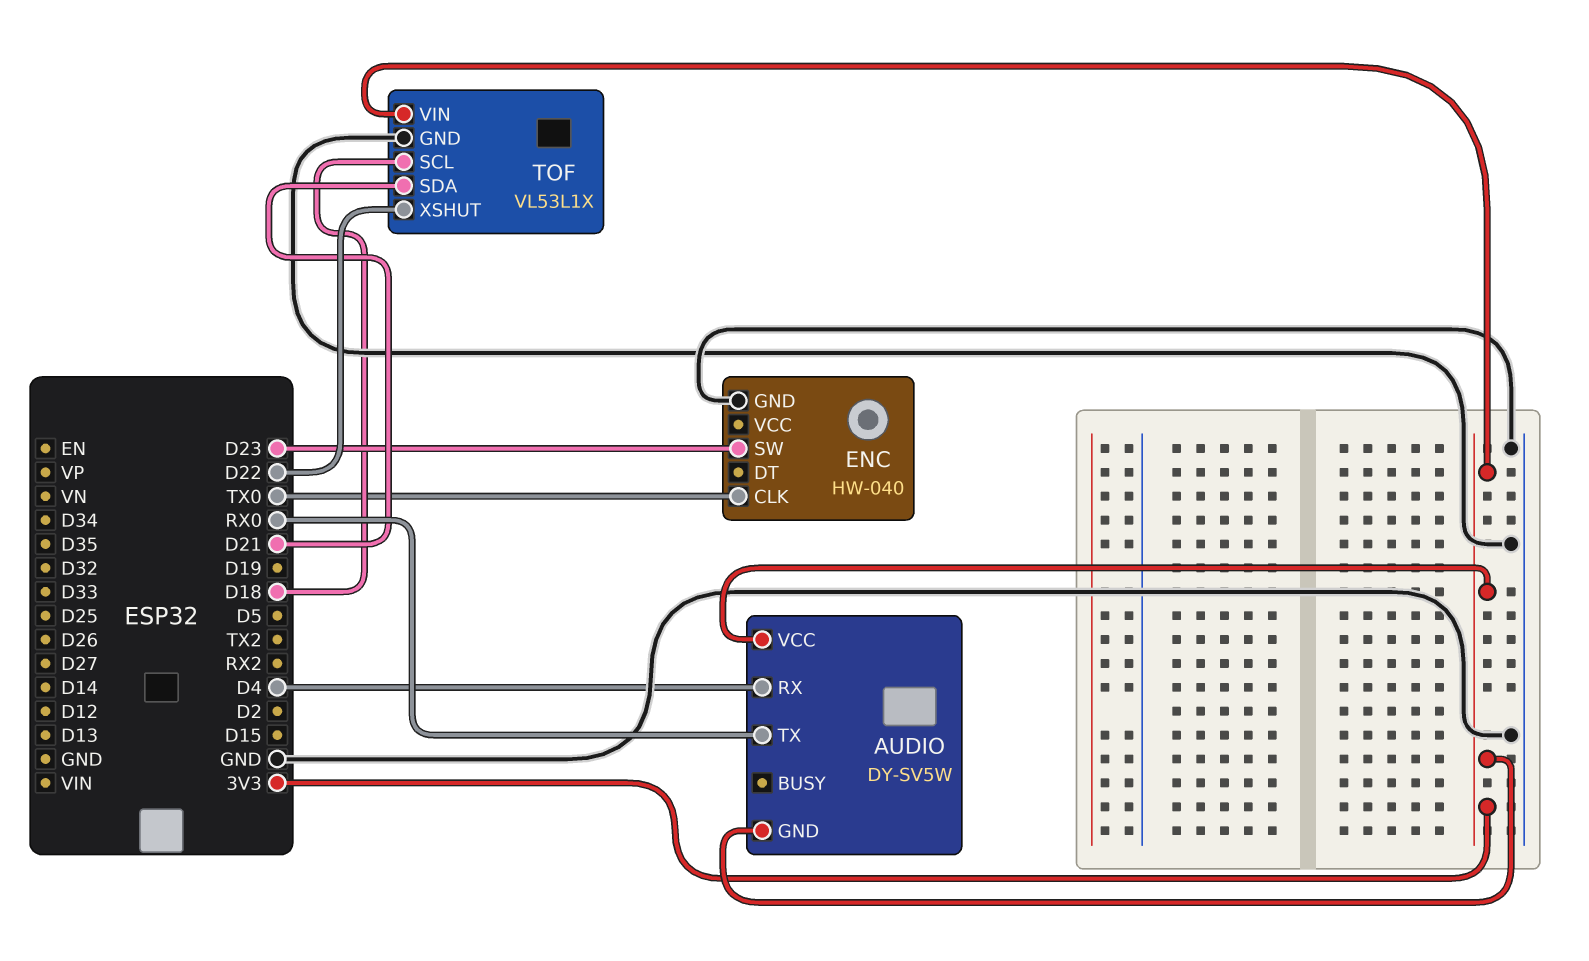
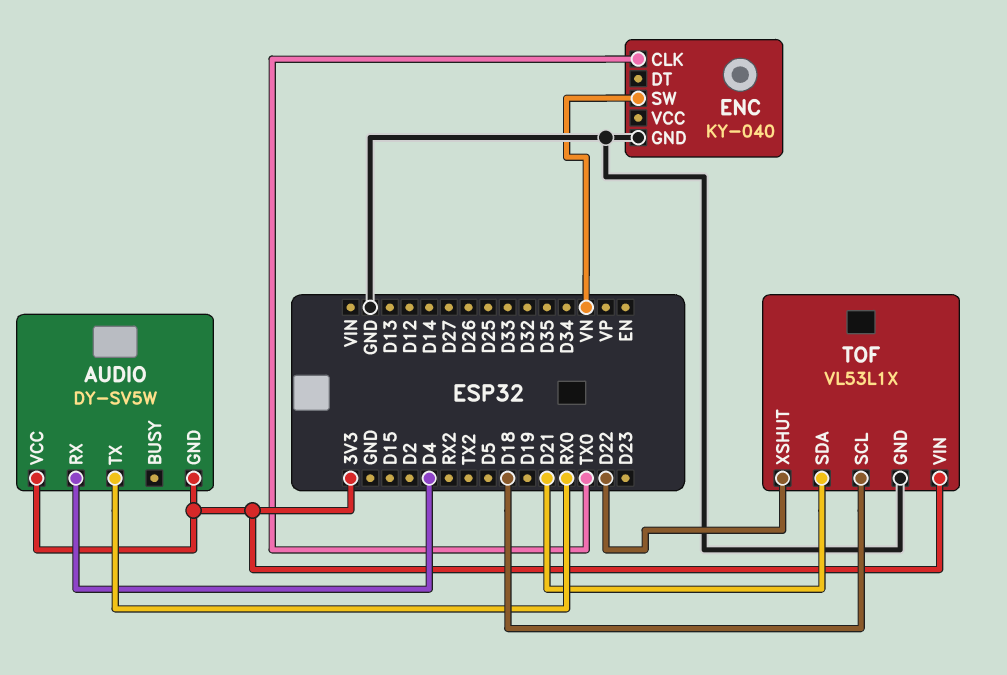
ENC: HW-040 -> KY-040
ENC pin SW: D23 -> VN

